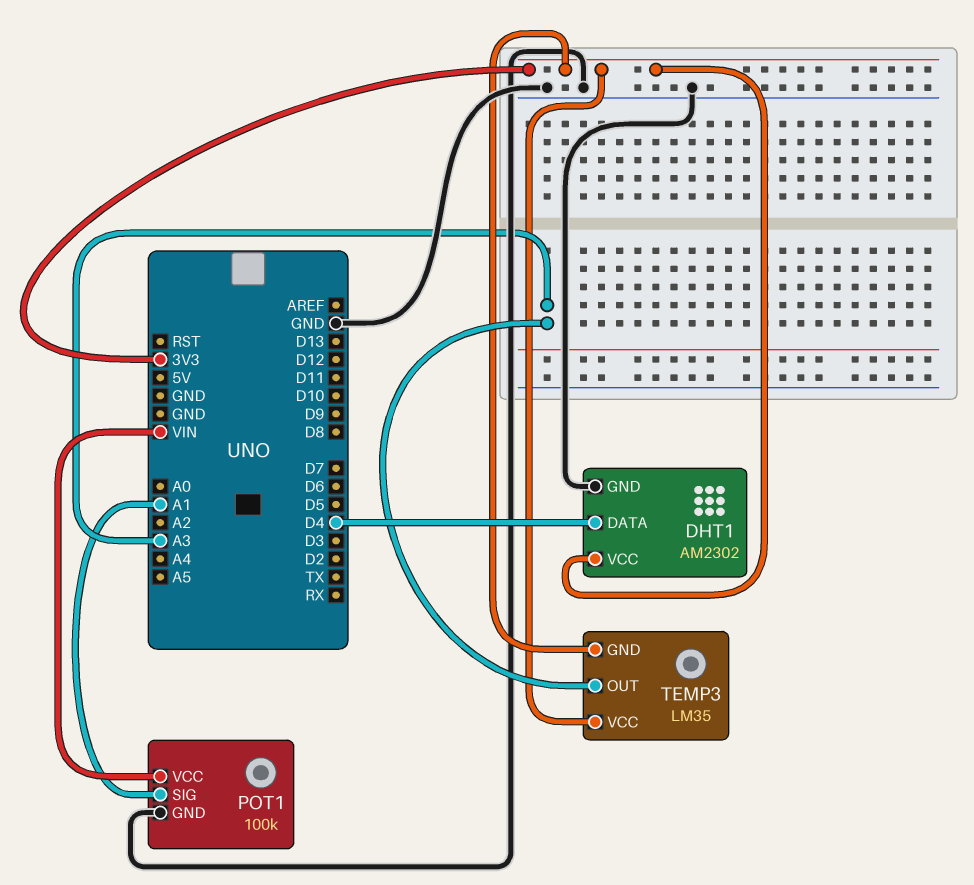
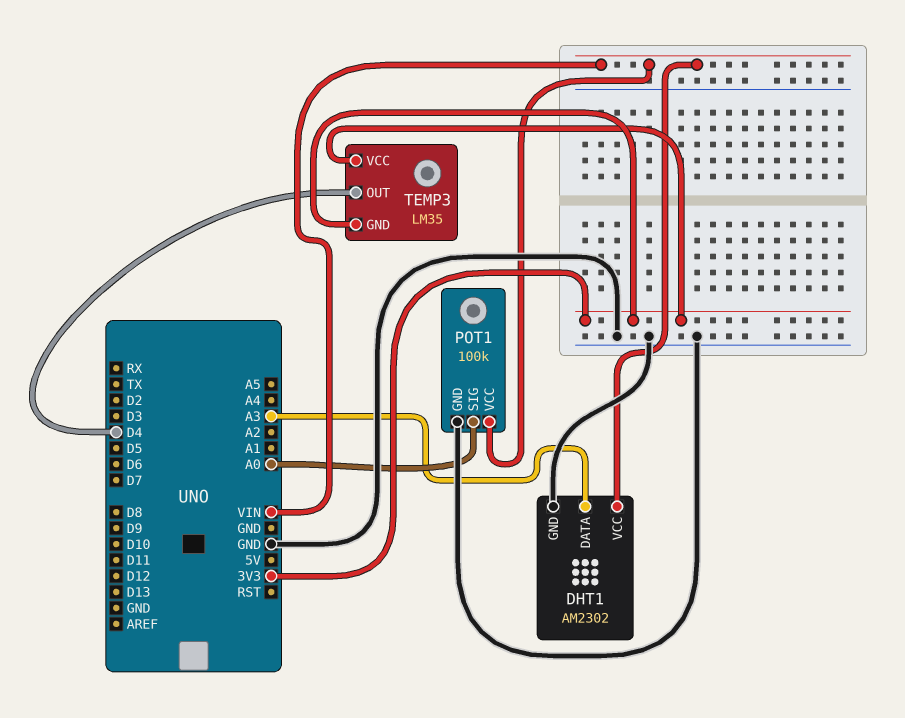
DHT1 pin DATA: D4 -> A3
DHT1 pin VCC: 3V3 -> VIN
POT1 pin SIG: A1 -> A0
TEMP3 pin OUT: A3 -> D4

